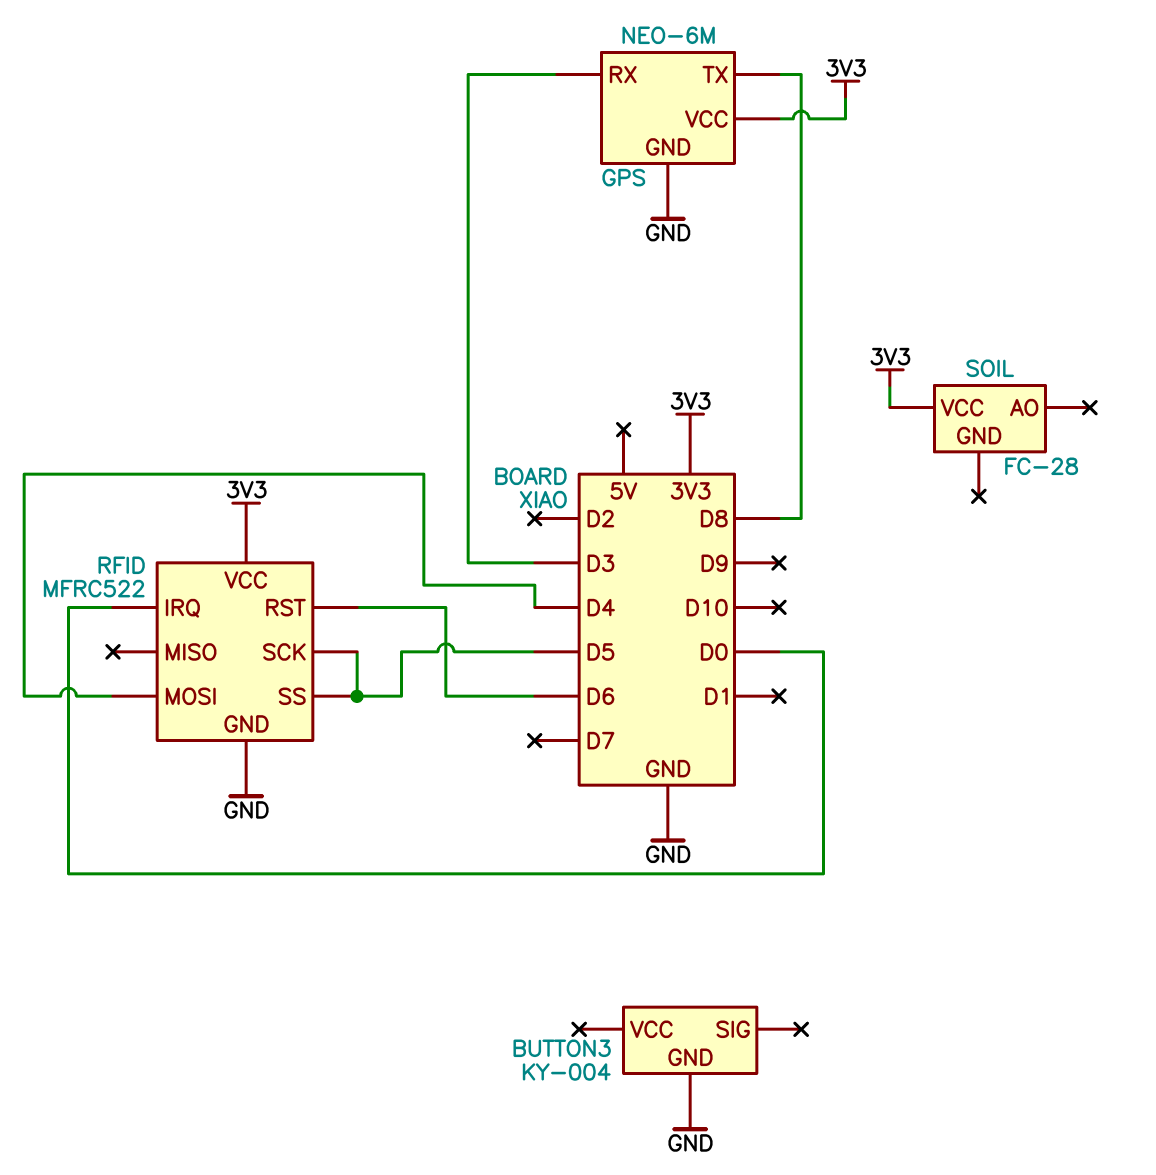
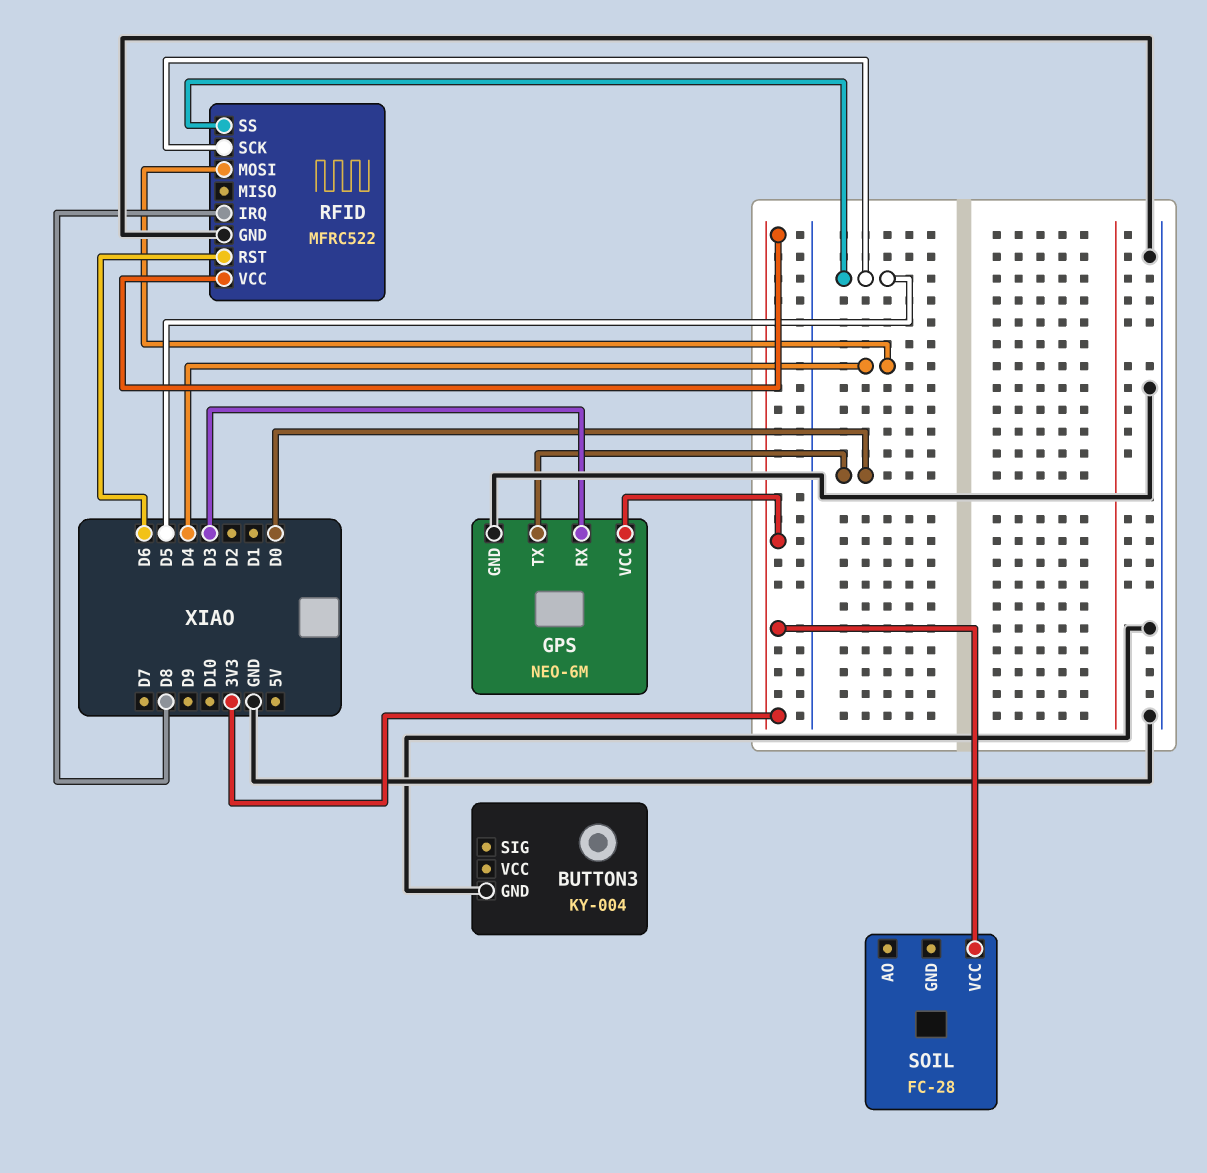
GPS pin TX: D8 -> D0
RFID pin IRQ: D0 -> D8

